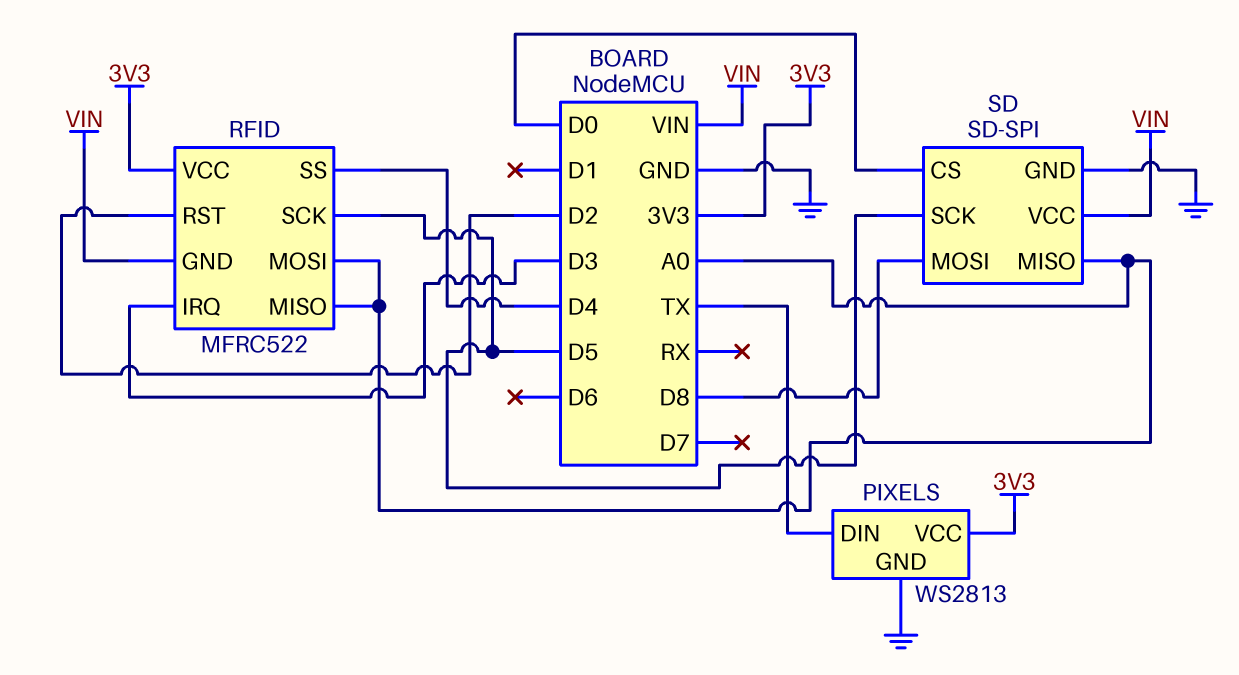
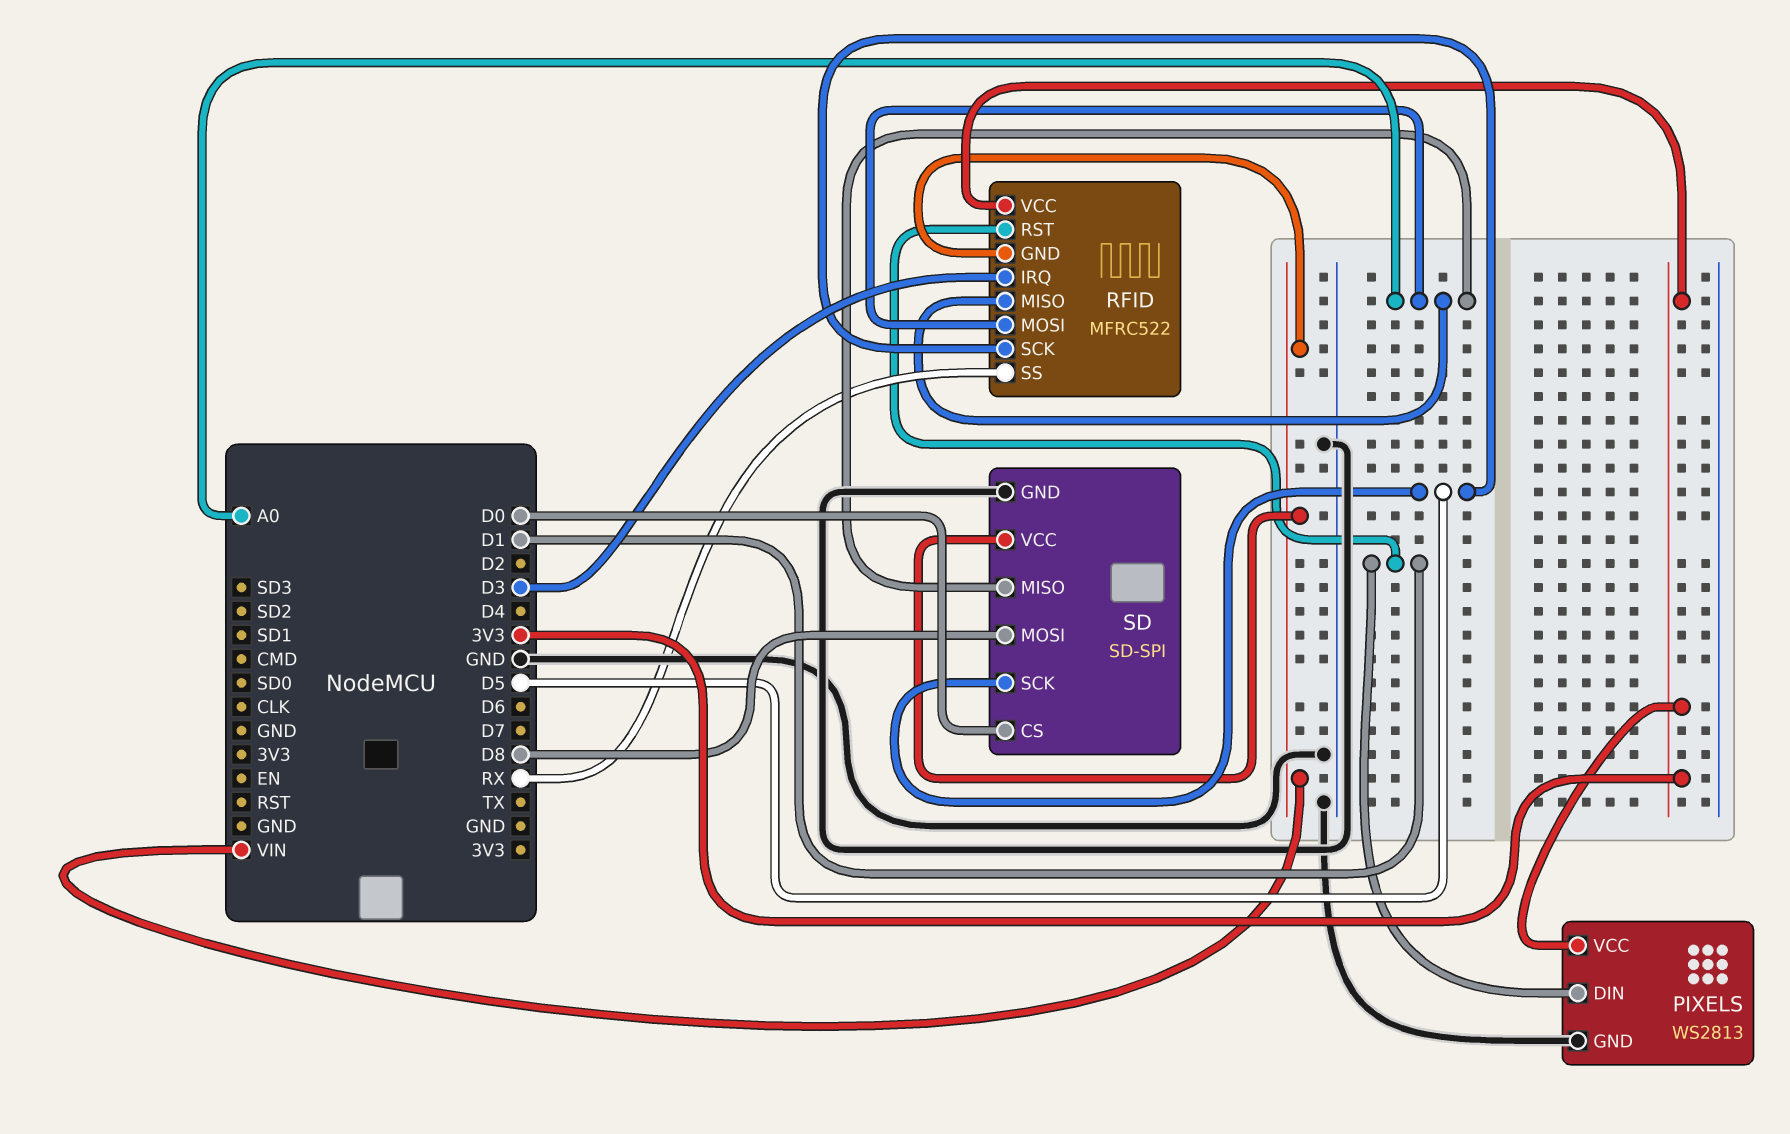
PIXELS pin DIN: TX -> D1
RFID pin RST: D2 -> D1
RFID pin SS: D4 -> RX

